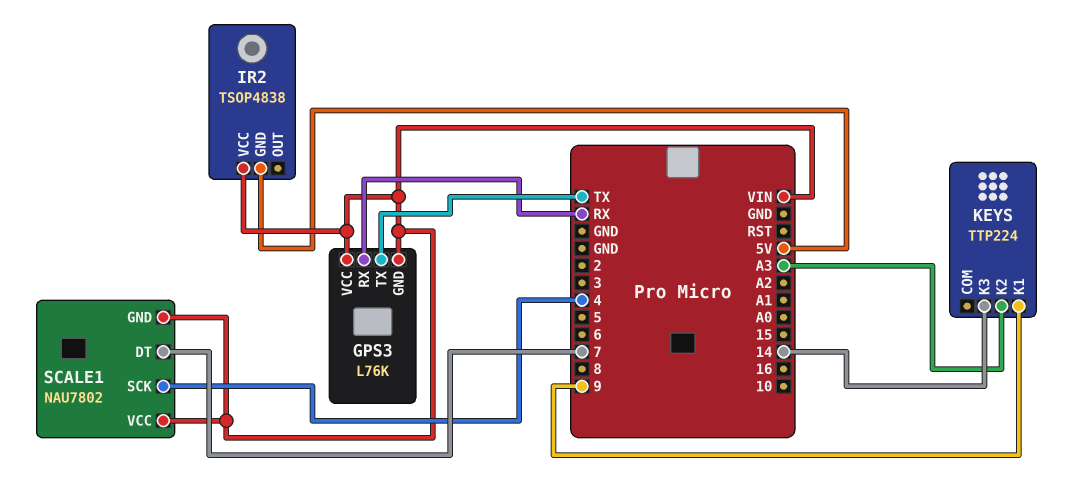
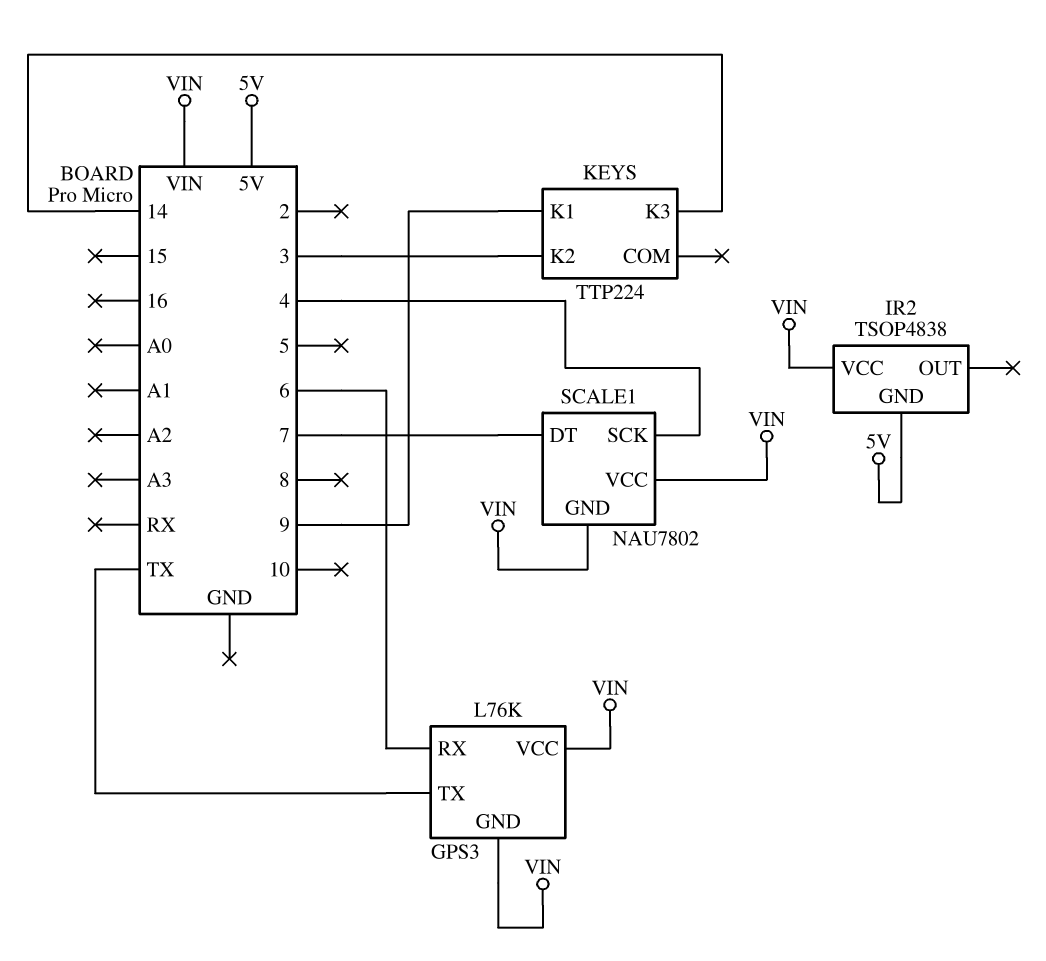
GPS3 pin RX: RX -> 6
KEYS pin K2: A3 -> 3

